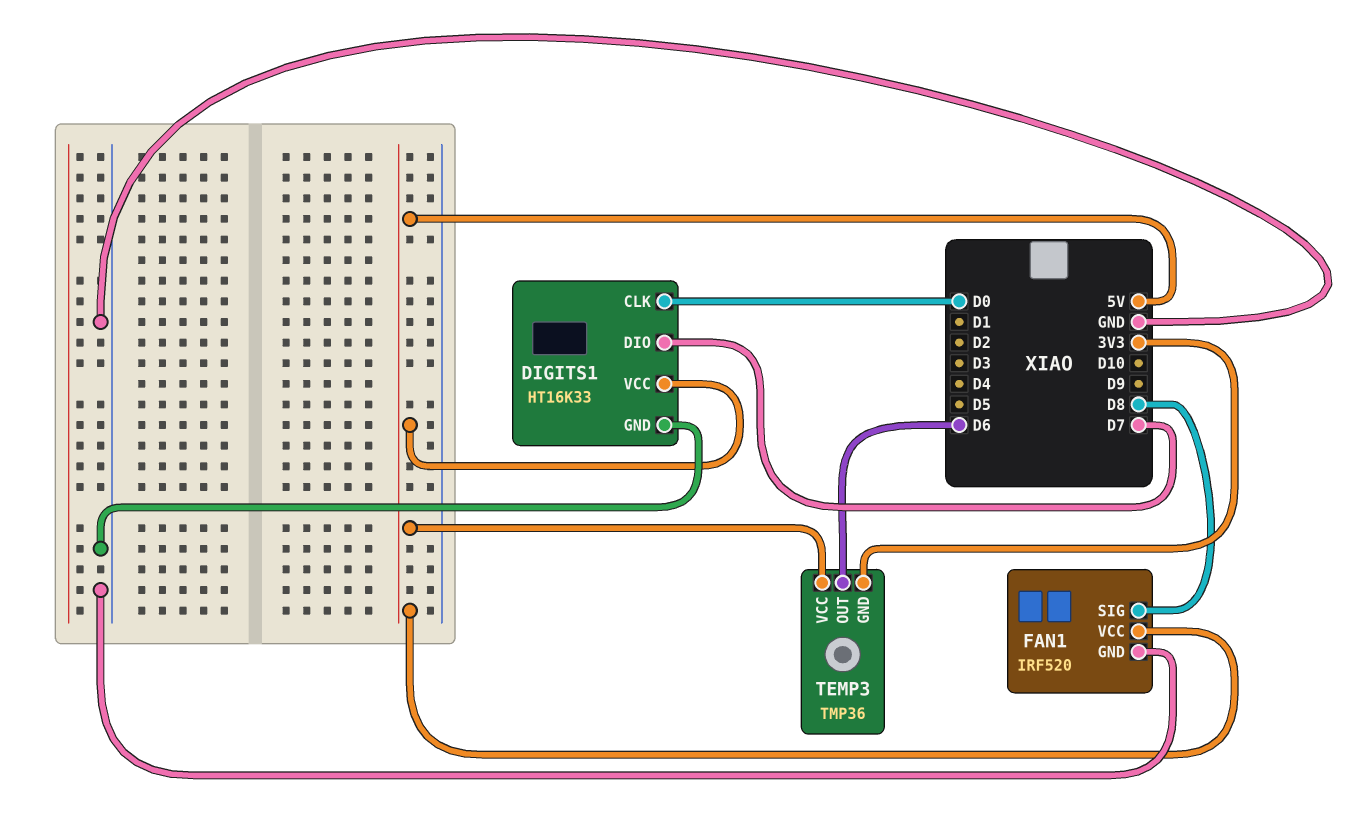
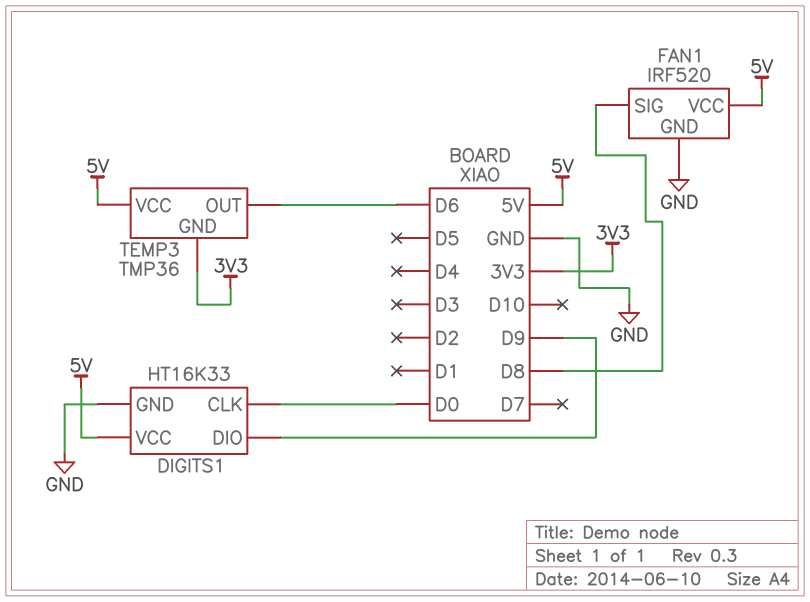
DIGITS1 pin DIO: D7 -> D9

